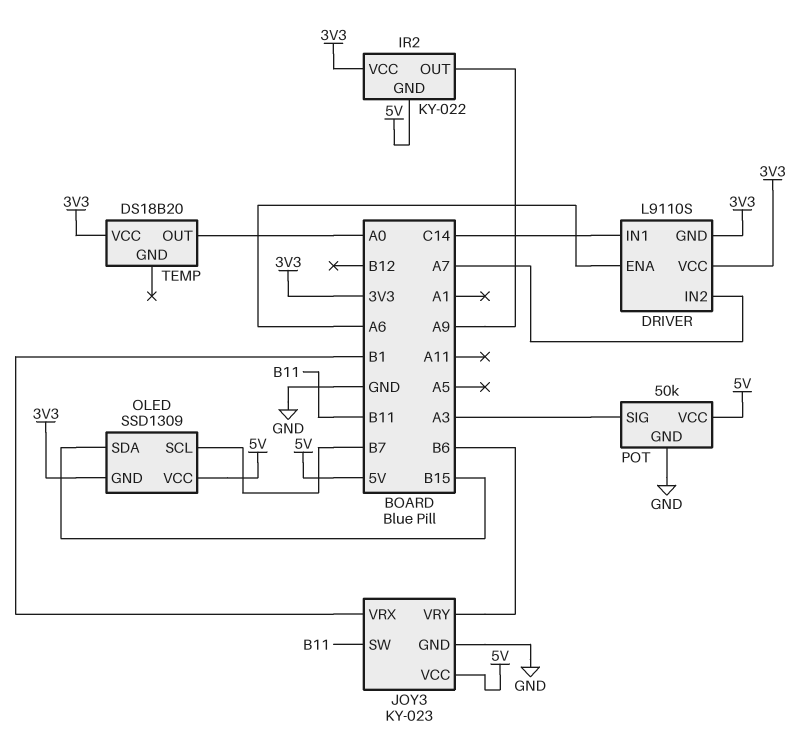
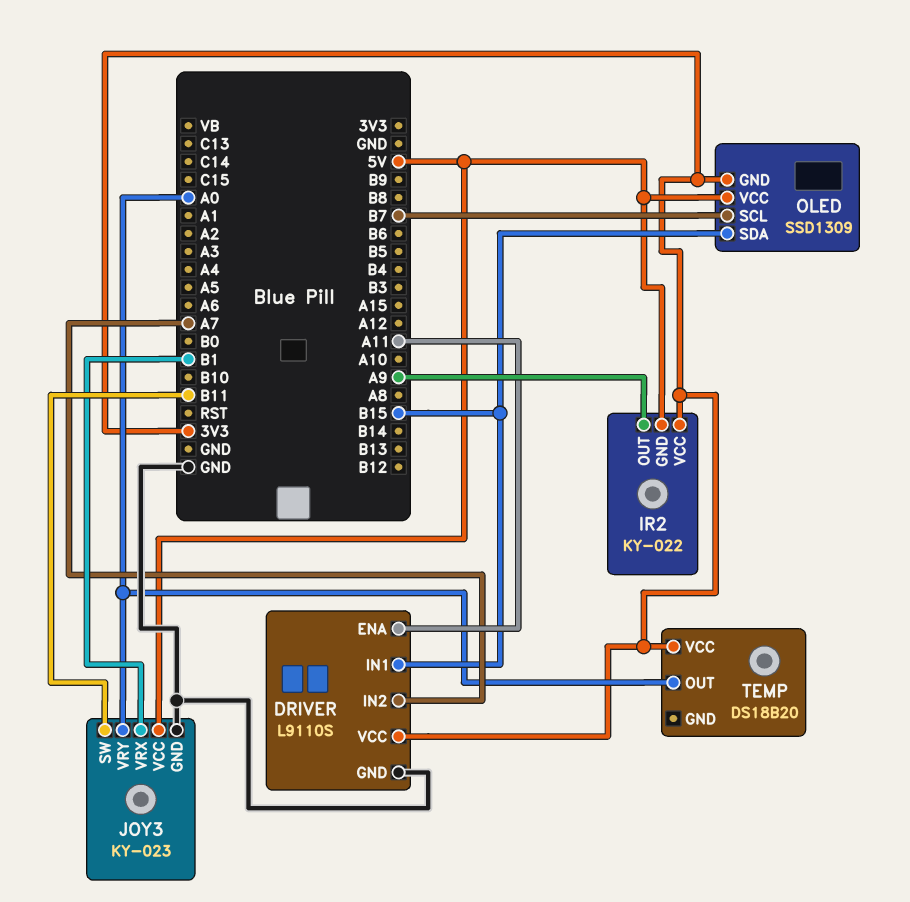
DRIVER pin ENA: A6 -> A11
DRIVER pin GND: 3V3 -> GND
DRIVER pin IN1: C14 -> B15
JOY3 pin VRY: B6 -> A0
POT: 50k -> none
POT pin GND: GND -> none
POT pin SIG: A3 -> none
POT pin VCC: 5V -> none

